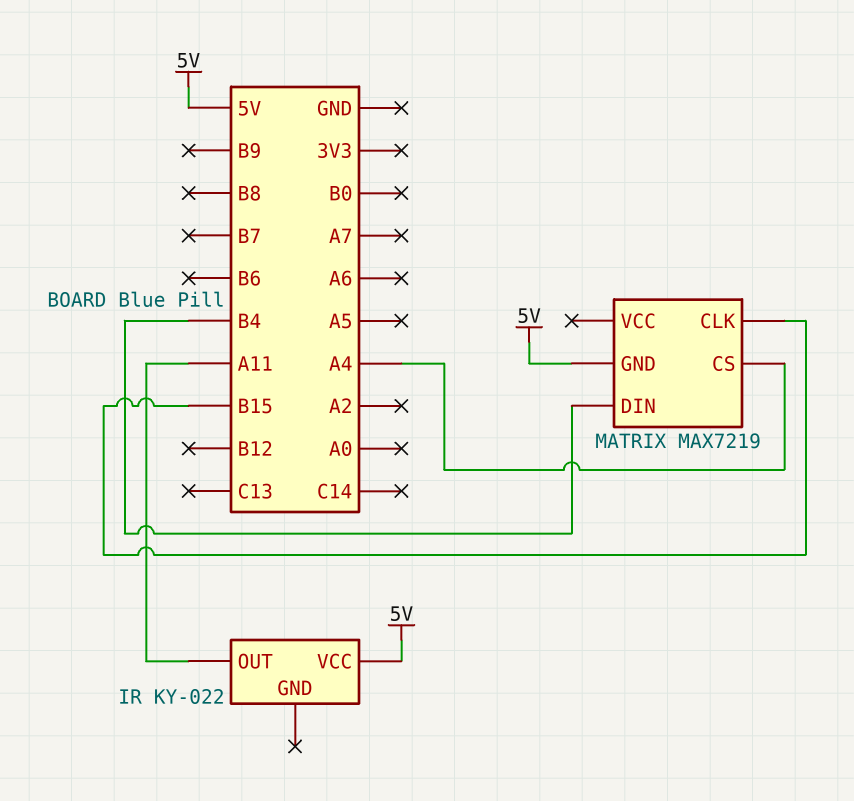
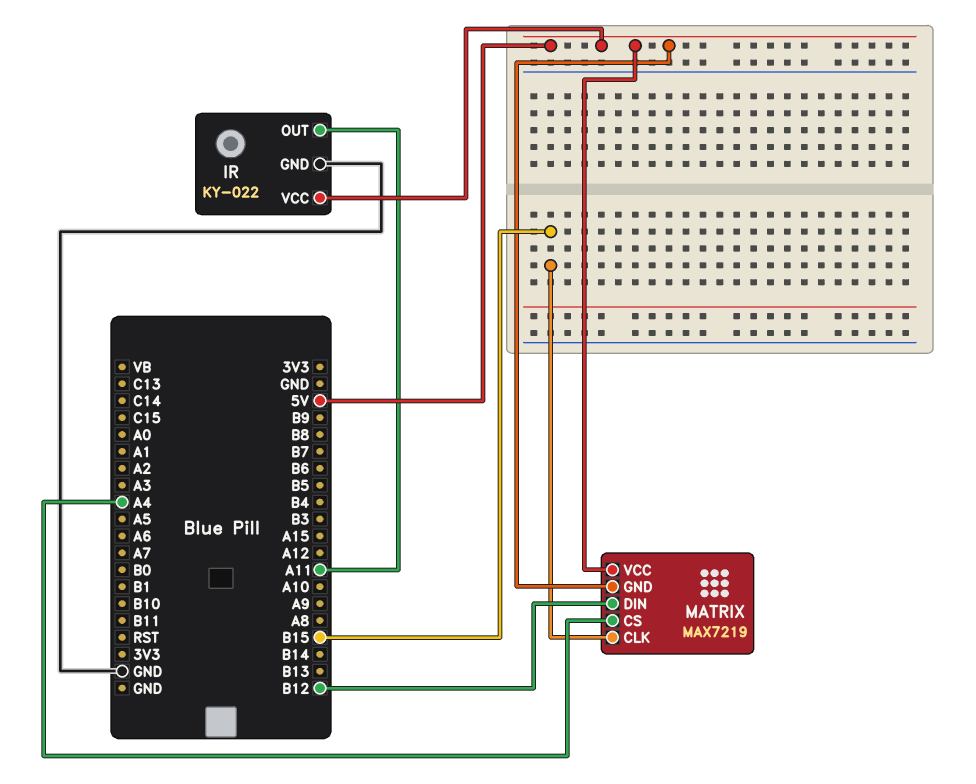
IR pin GND: none -> GND
MATRIX pin DIN: B4 -> B12
MATRIX pin VCC: none -> 5V

